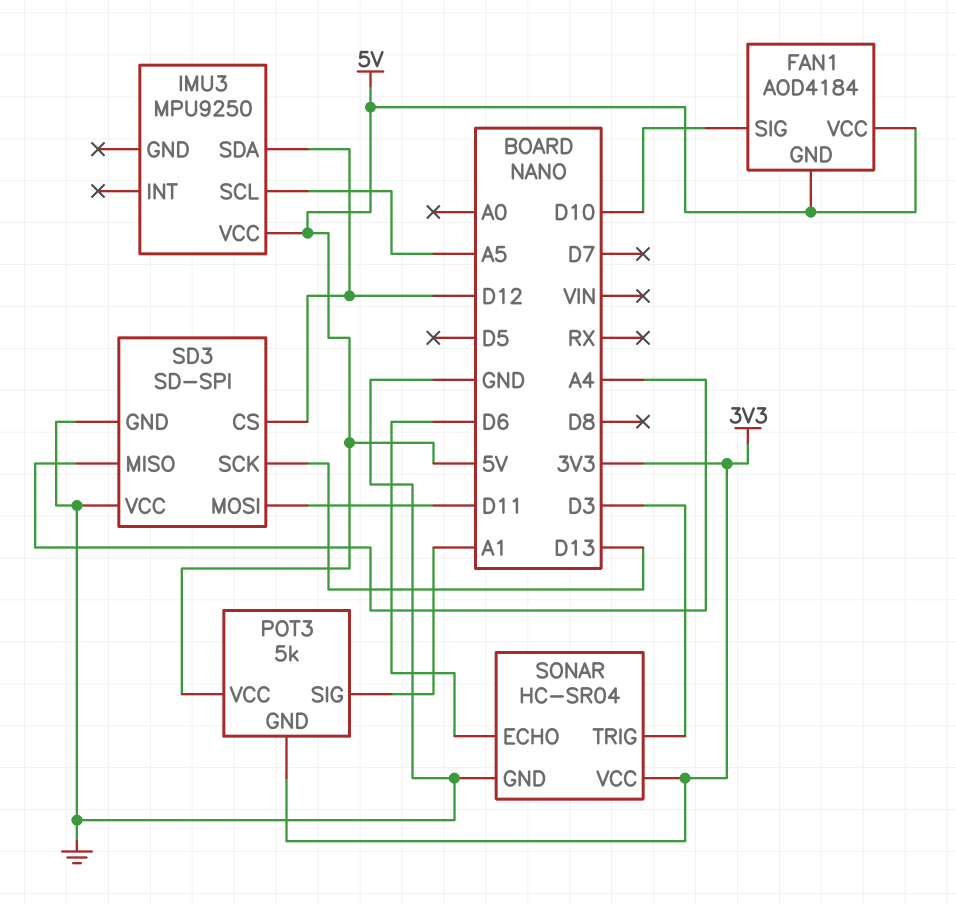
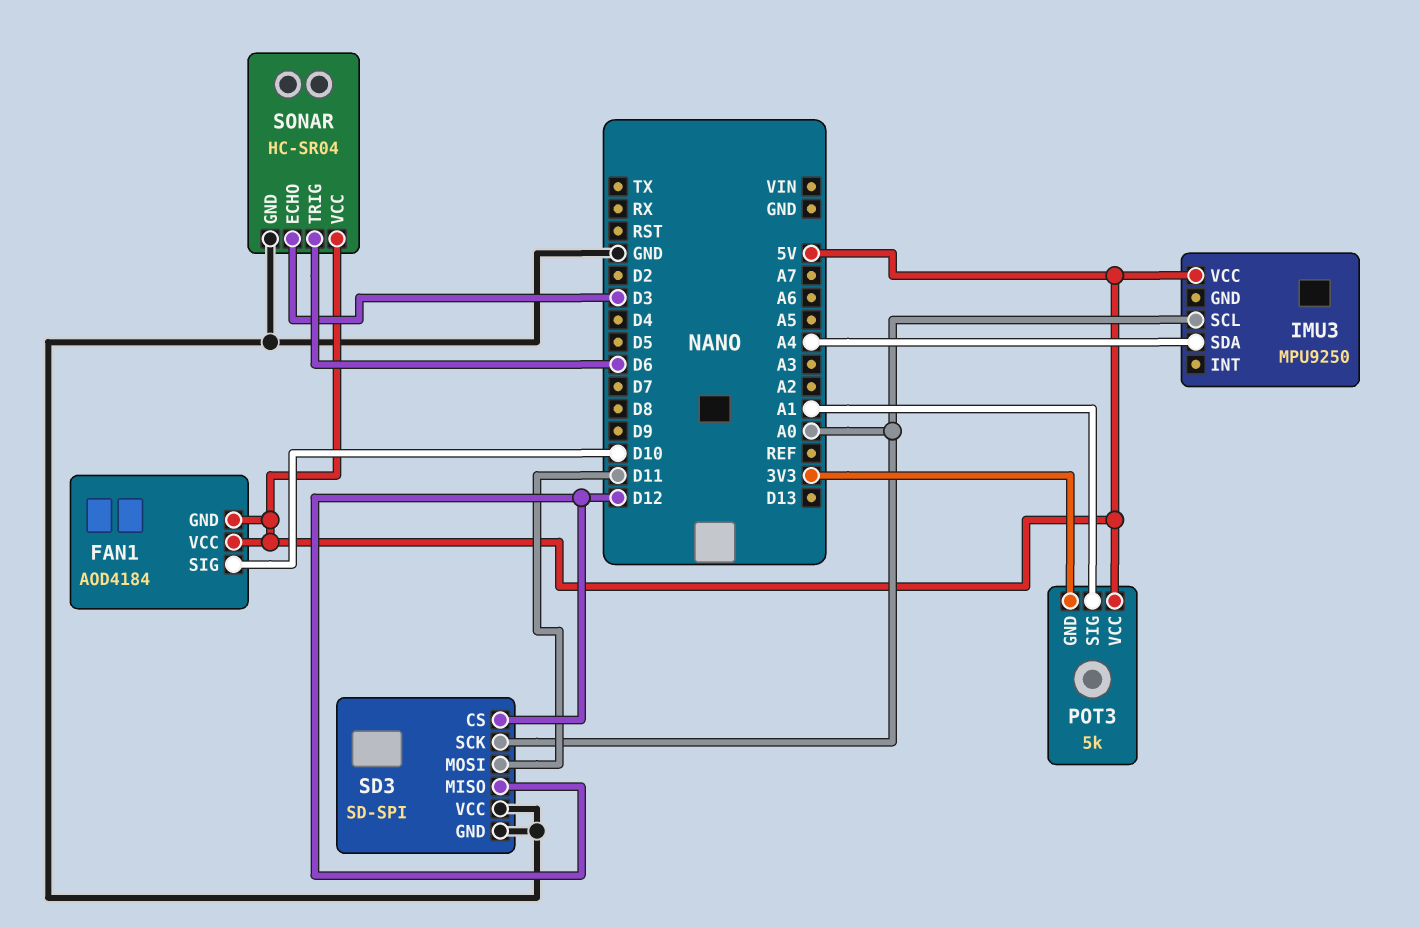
IMU3 pin SCL: A5 -> A0
IMU3 pin SDA: D12 -> A4
SD3 pin MISO: A4 -> D12
SD3 pin SCK: D13 -> A0
SONAR pin ECHO: D6 -> D3
SONAR pin TRIG: D3 -> D6
SONAR pin VCC: 3V3 -> 5V

